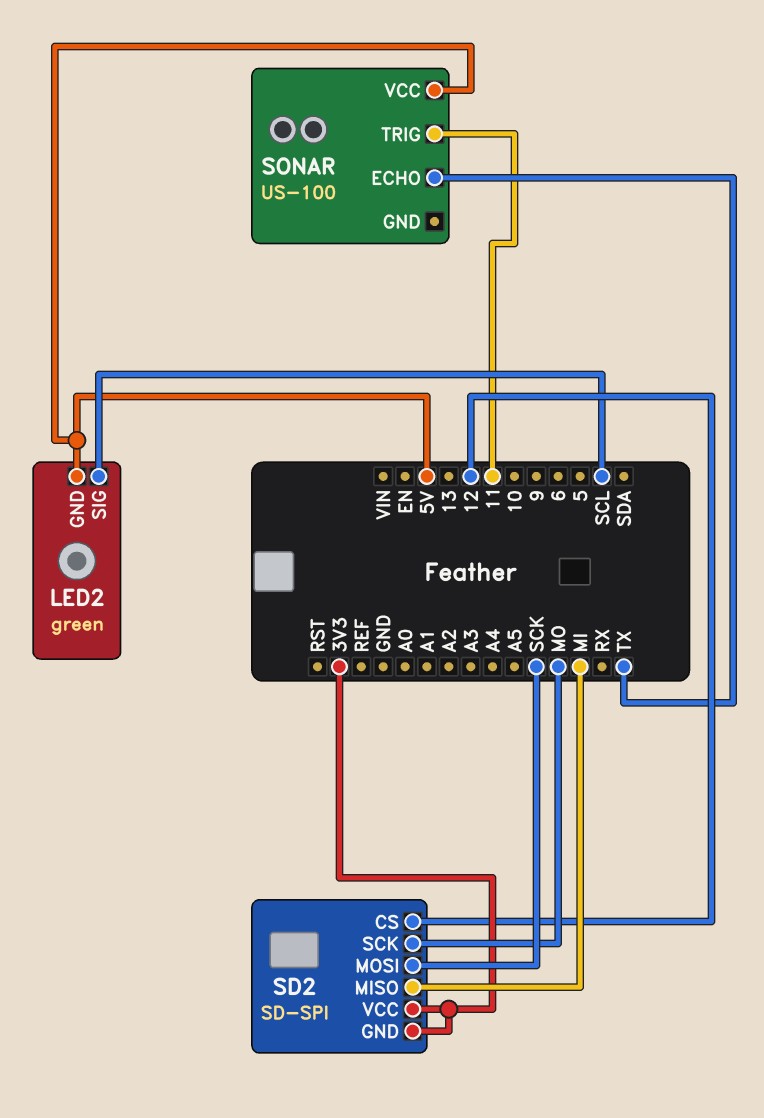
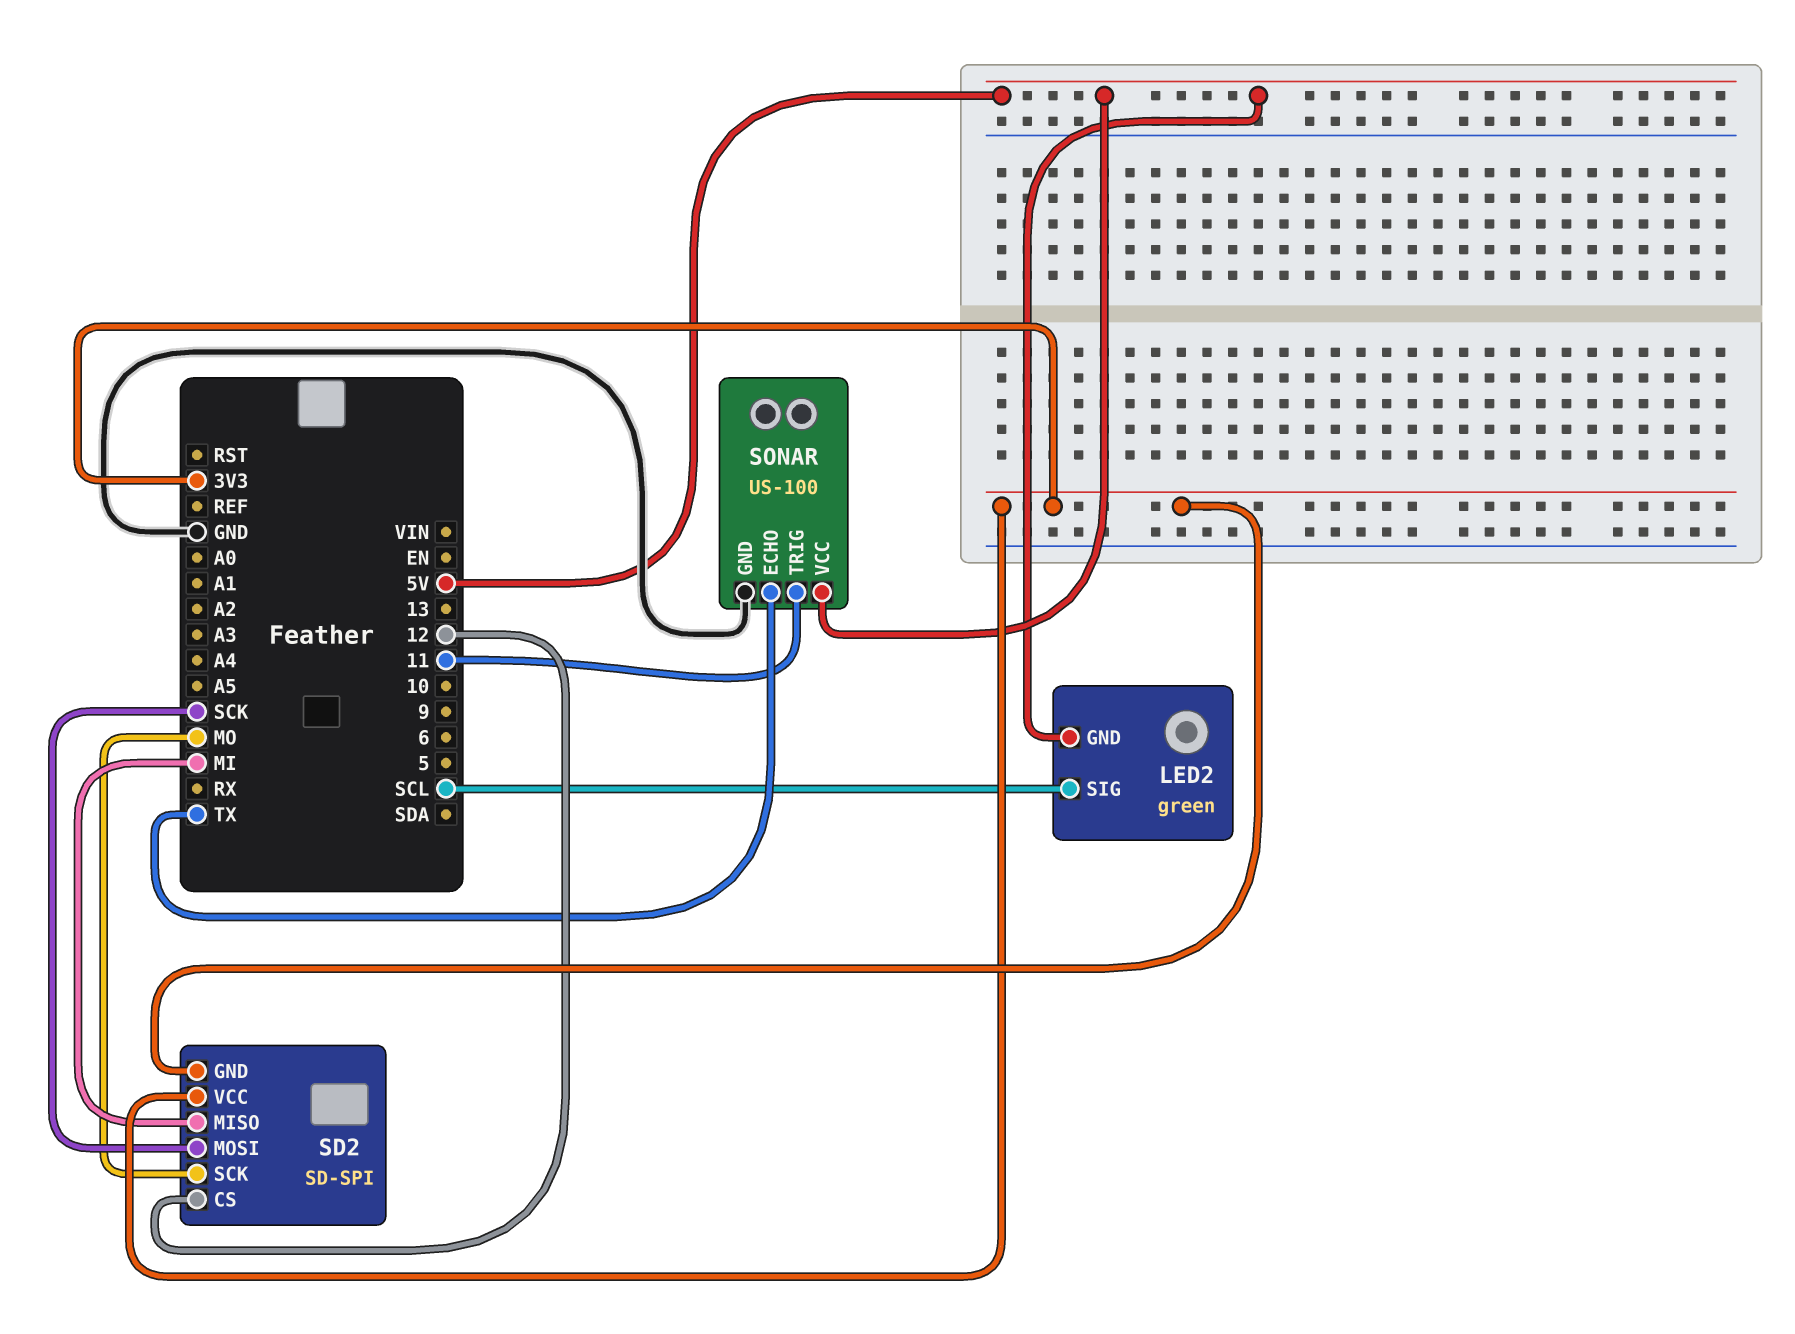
SONAR pin GND: none -> GND

